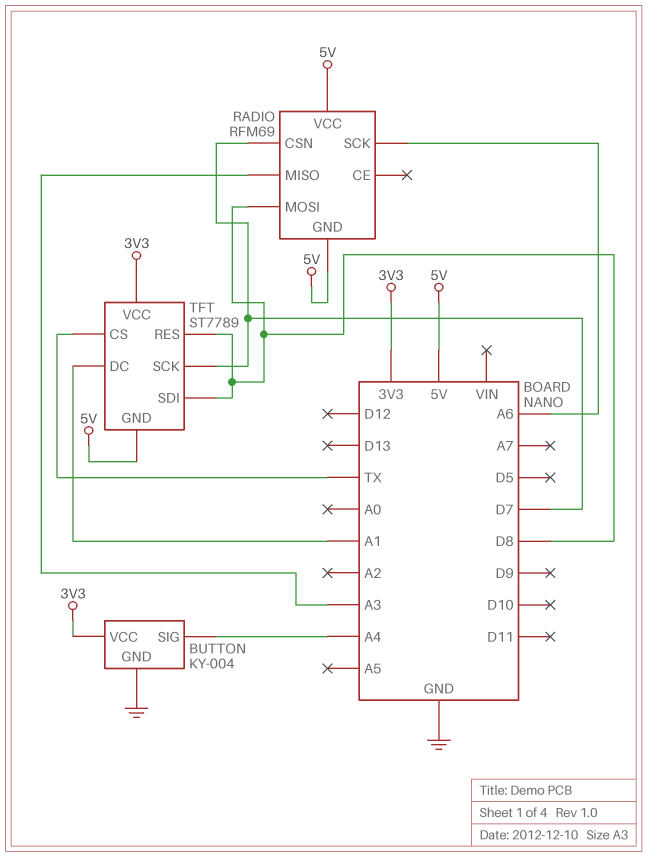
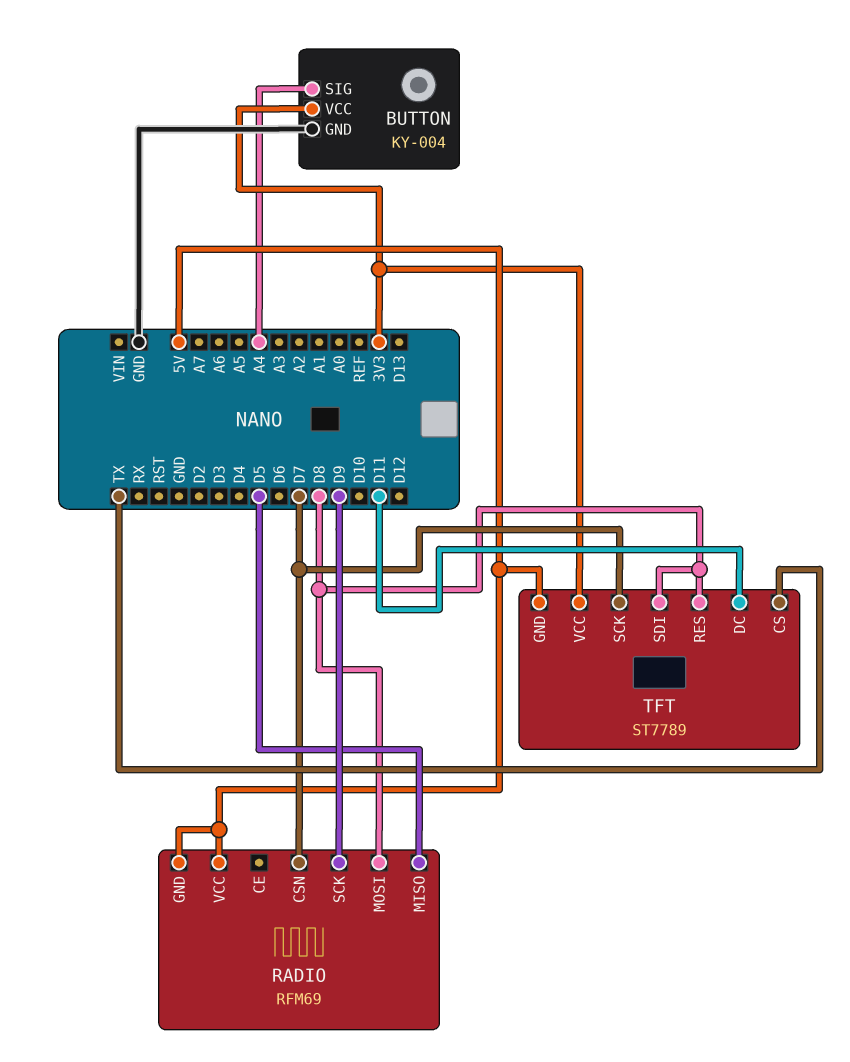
RADIO pin MISO: A3 -> D5
RADIO pin SCK: A6 -> D9
TFT pin DC: A1 -> D11

